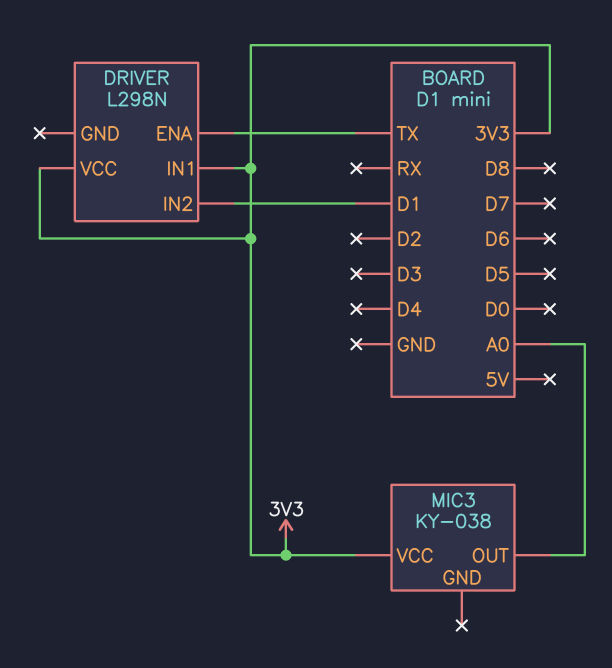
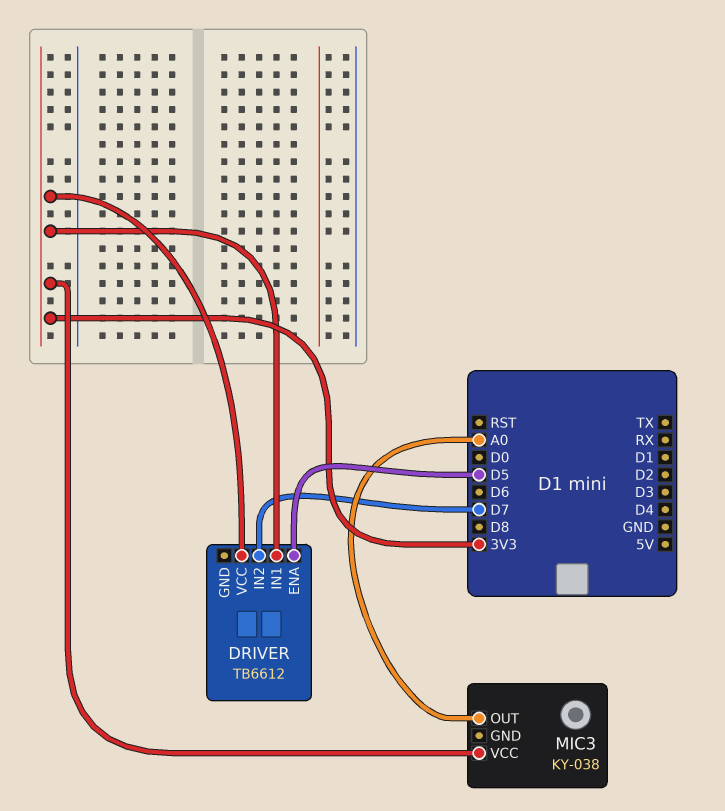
DRIVER: L298N -> TB6612
DRIVER pin ENA: TX -> D5
DRIVER pin IN2: D1 -> D7

